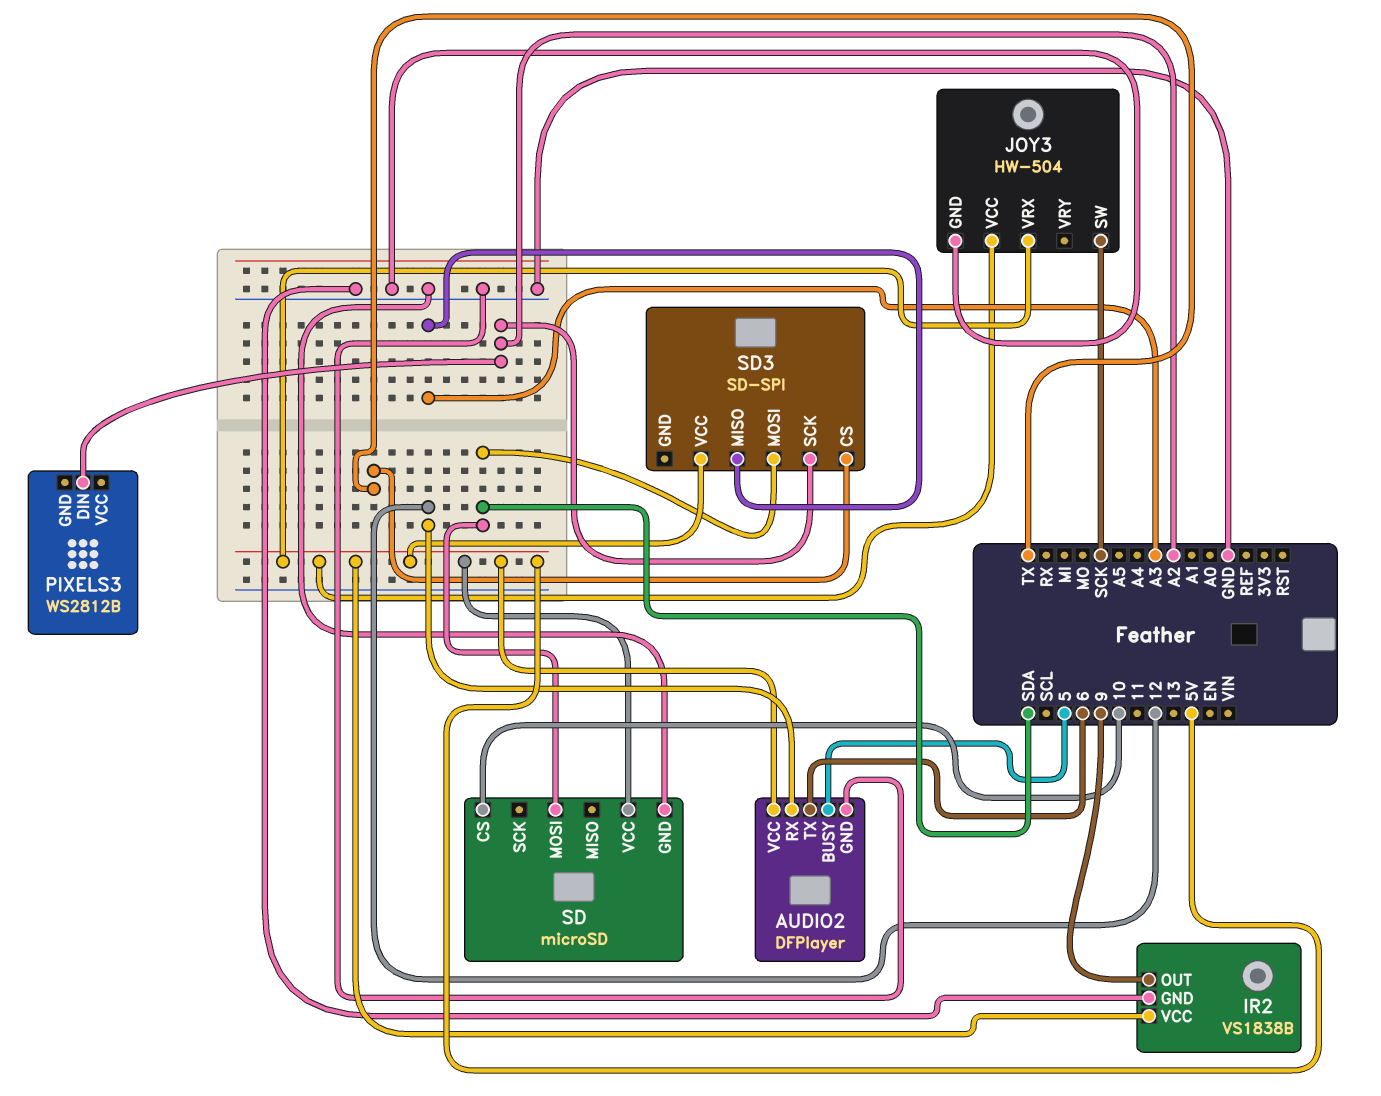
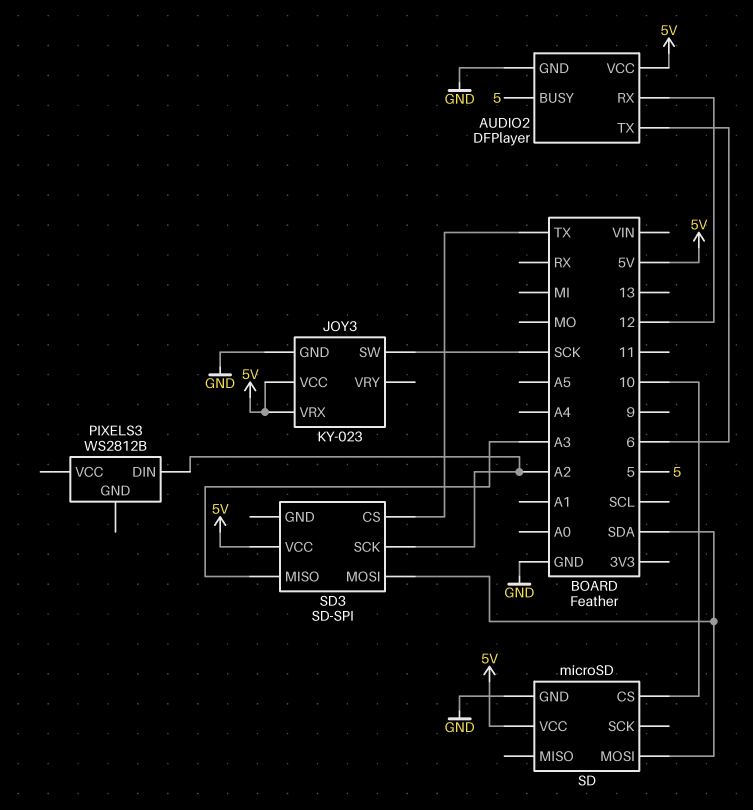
IR2: VS1838B -> none
IR2 pin GND: GND -> none
IR2 pin OUT: 9 -> none
IR2 pin VCC: 5V -> none
JOY3: HW-504 -> KY-023

